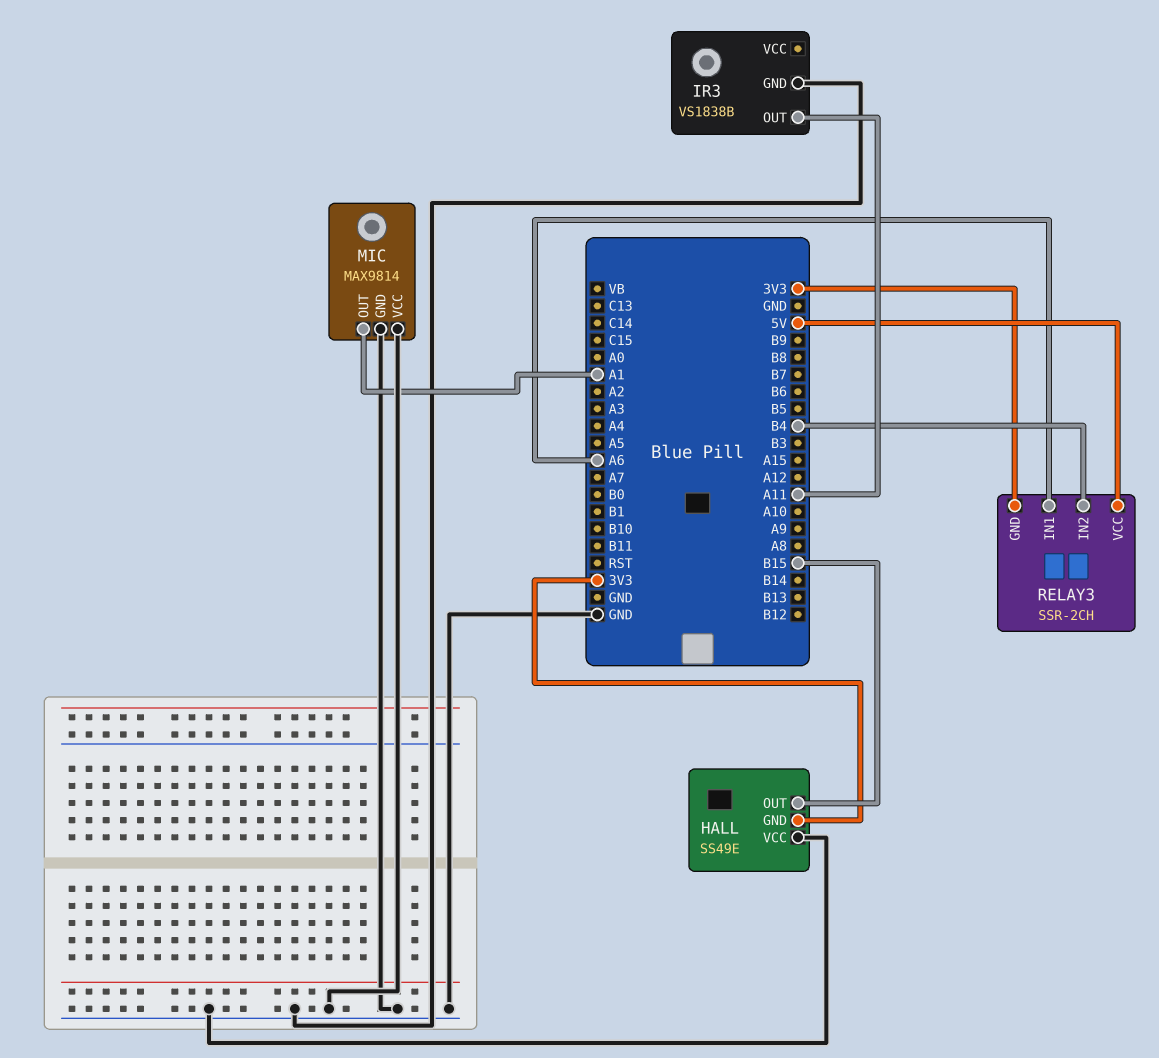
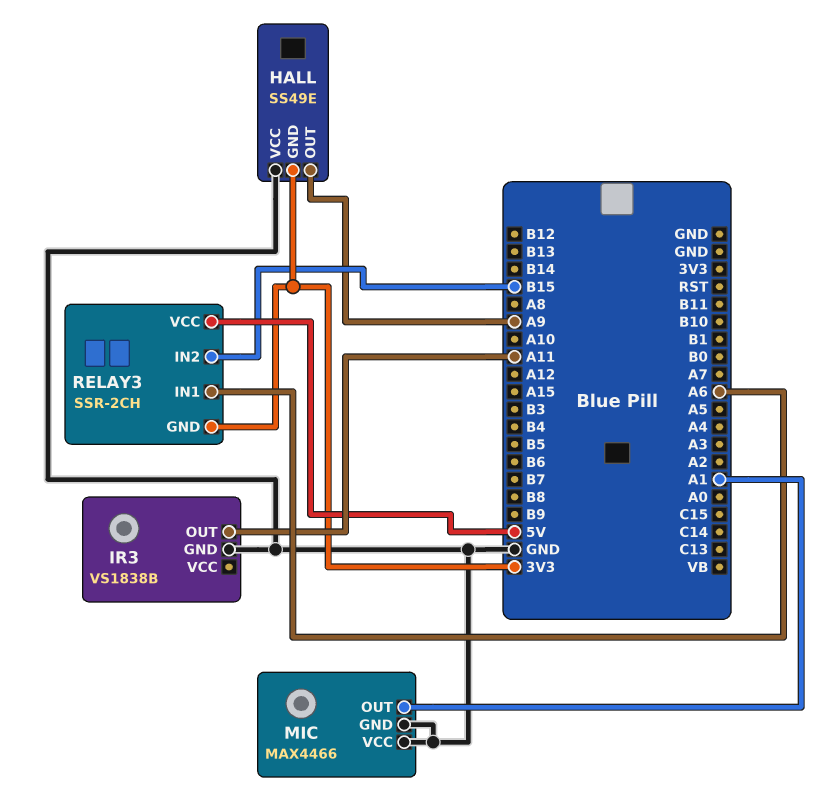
HALL pin OUT: B15 -> A9
MIC: MAX9814 -> MAX4466
RELAY3 pin IN2: B4 -> B15

